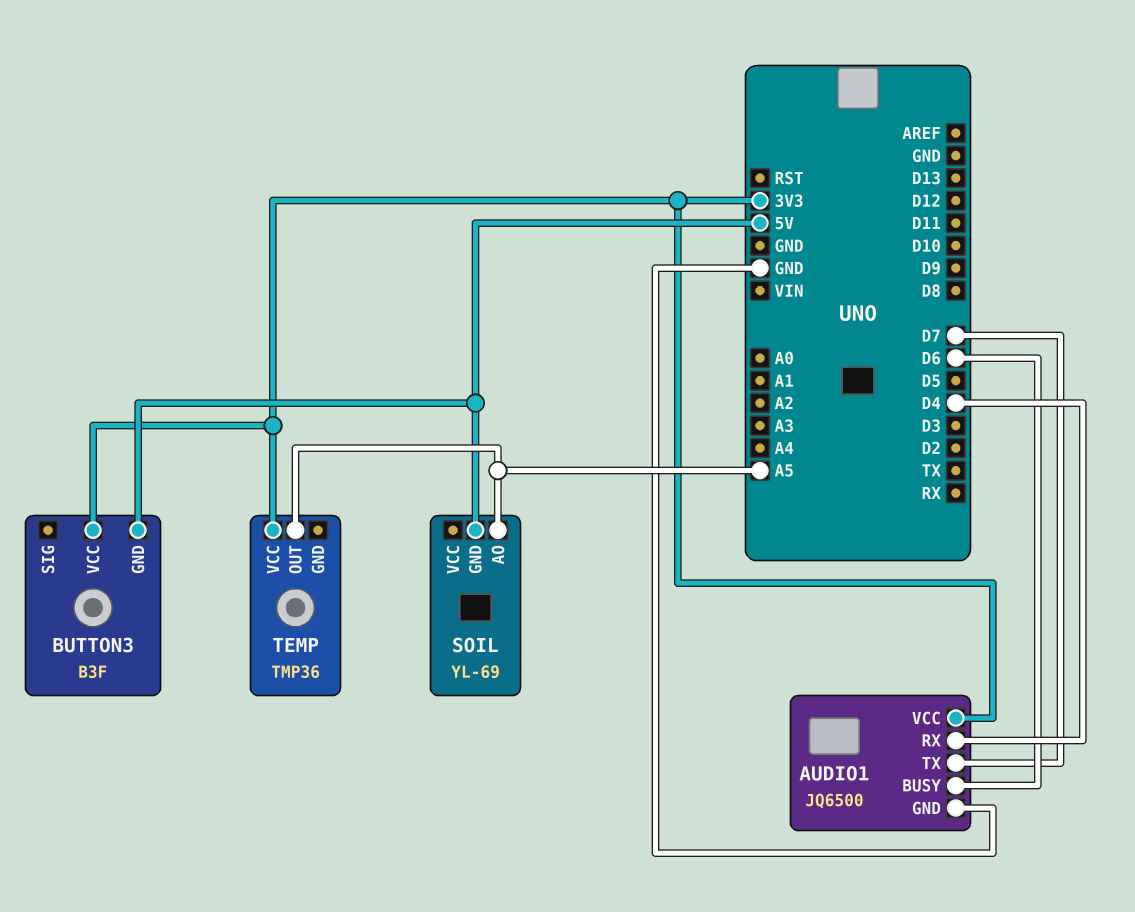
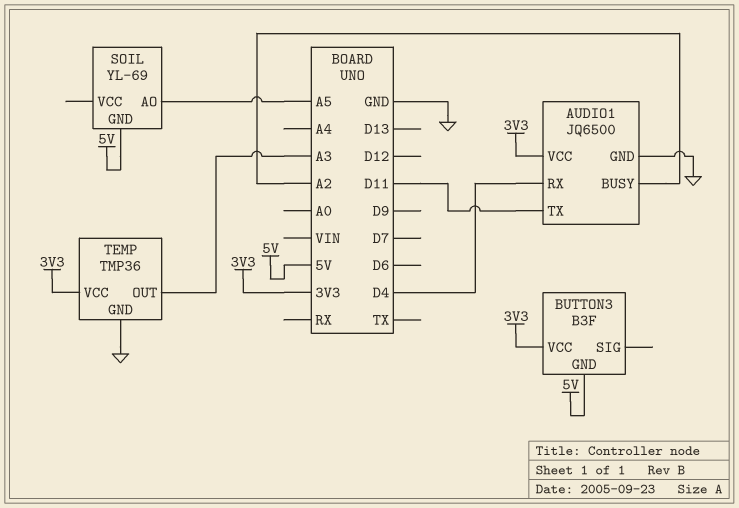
AUDIO1 pin BUSY: D6 -> A2
AUDIO1 pin TX: D7 -> D11
TEMP pin GND: none -> GND
TEMP pin OUT: A5 -> A3

